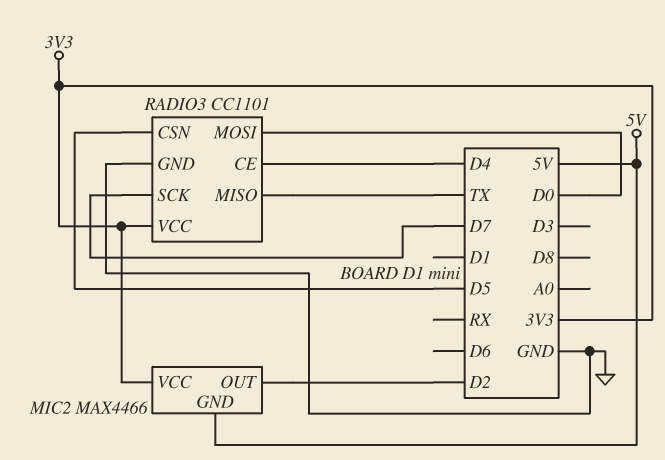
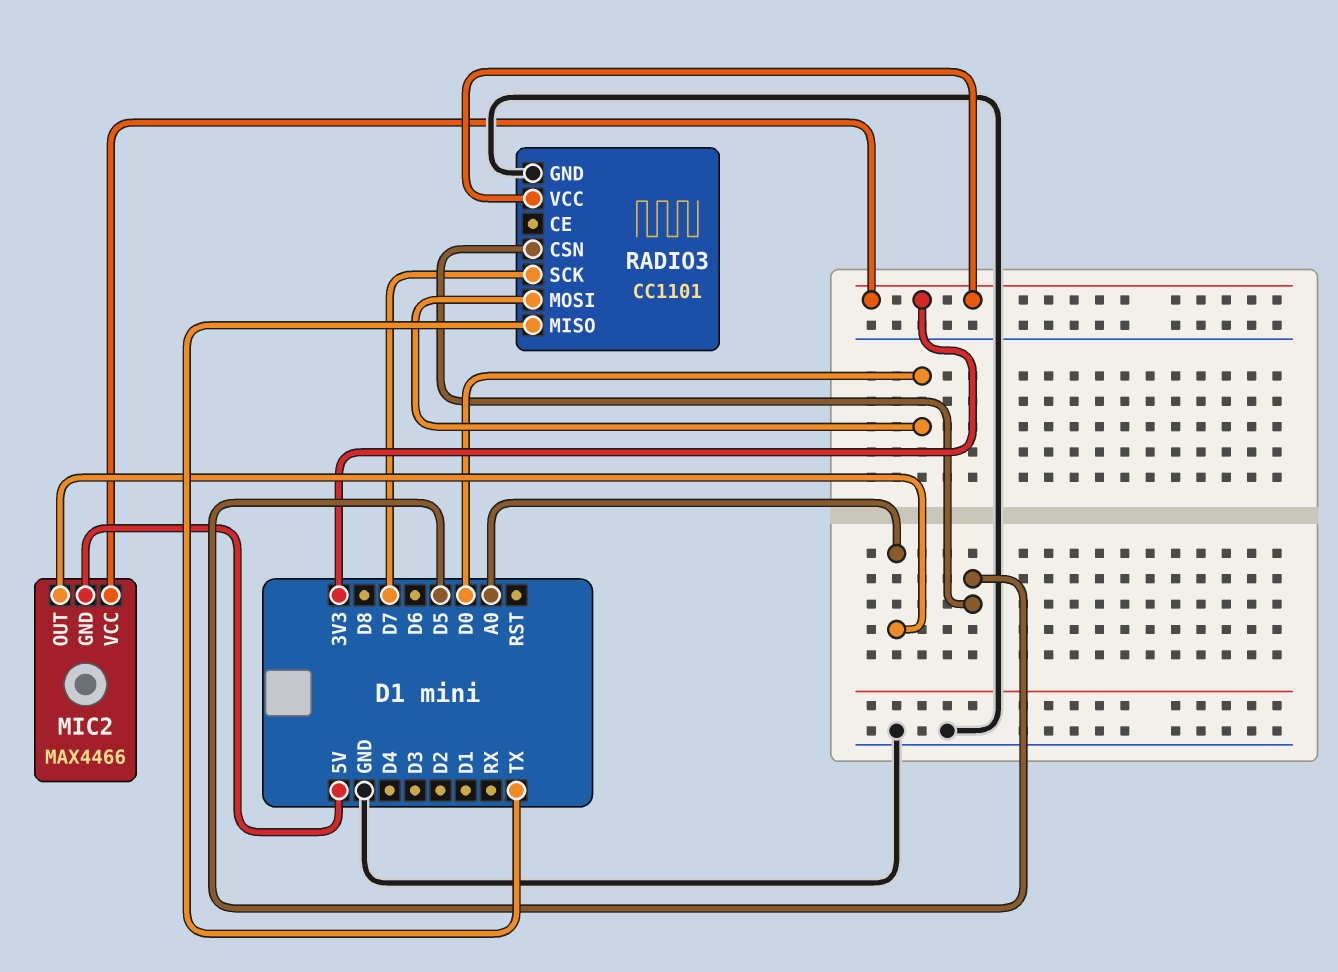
MIC2 pin OUT: D2 -> A0
RADIO3 pin CE: D4 -> none

